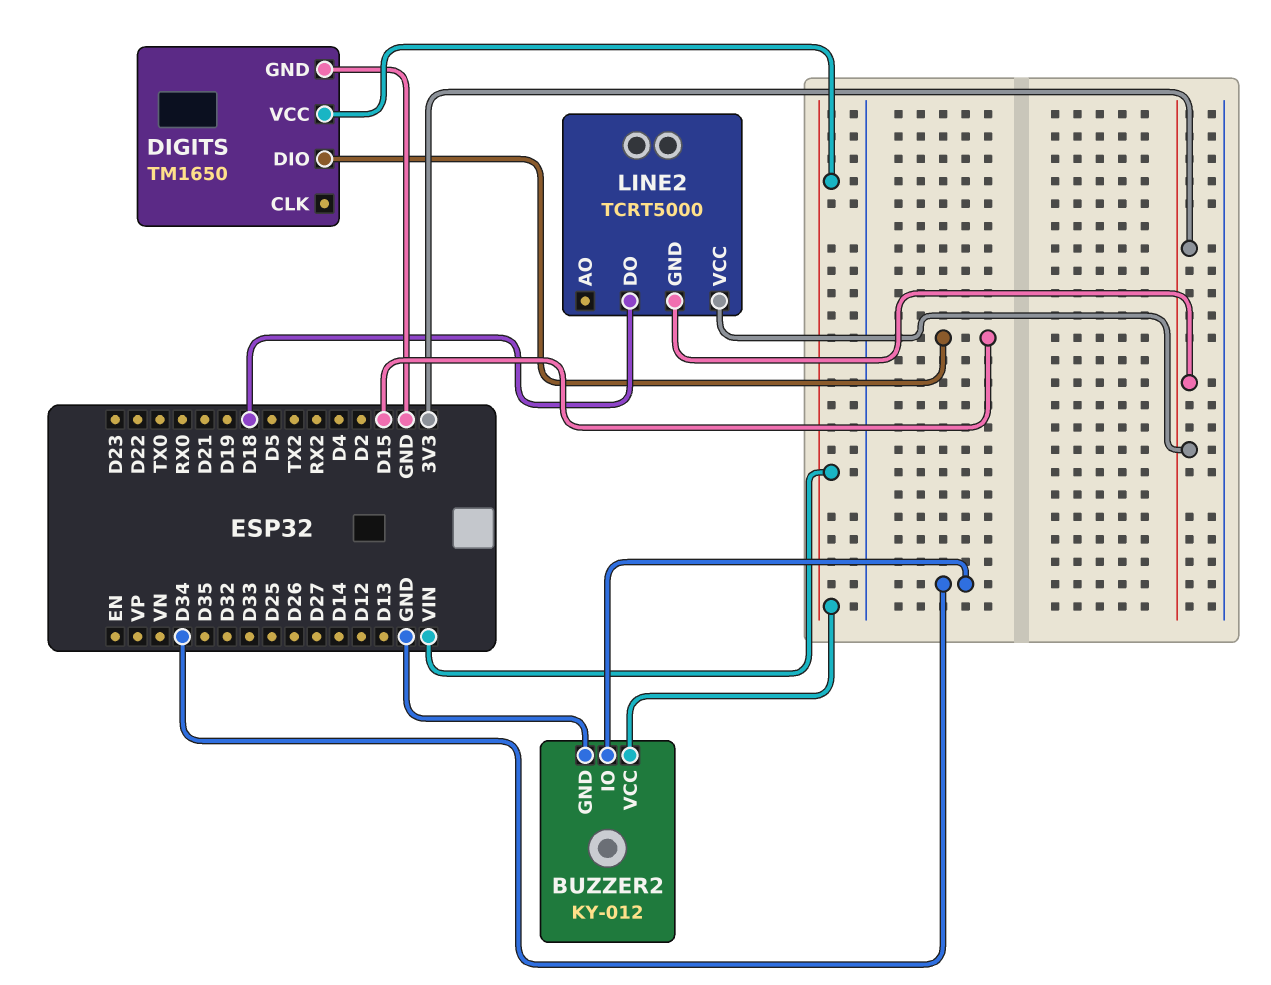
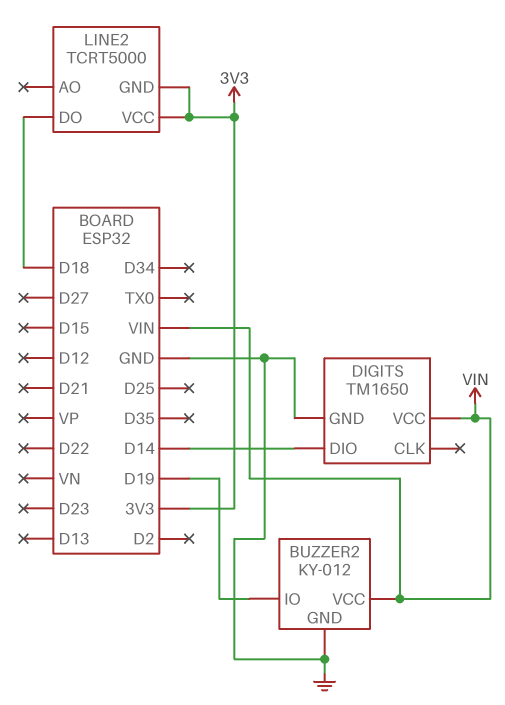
BUZZER2 pin IO: D34 -> D19
DIGITS pin DIO: D15 -> D14

